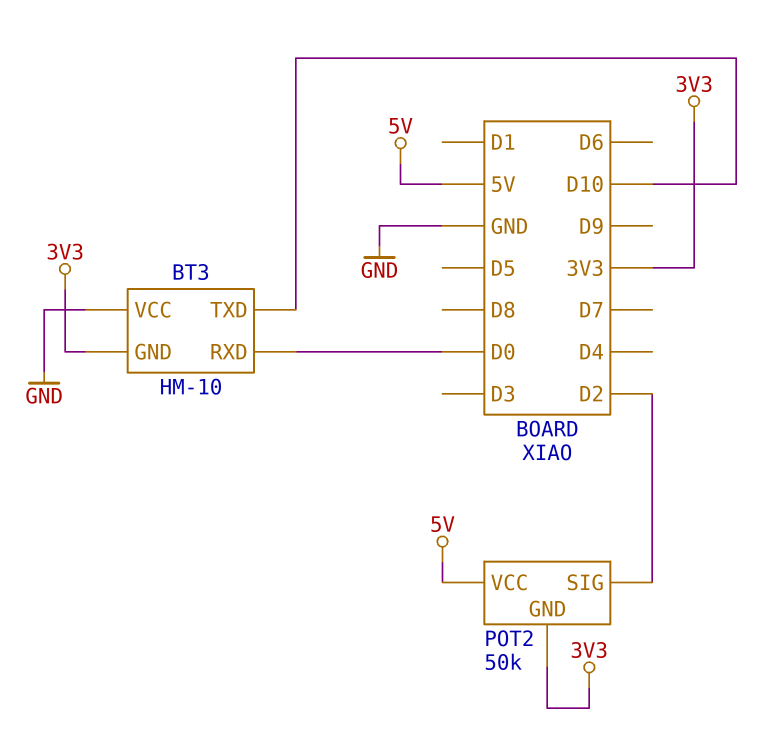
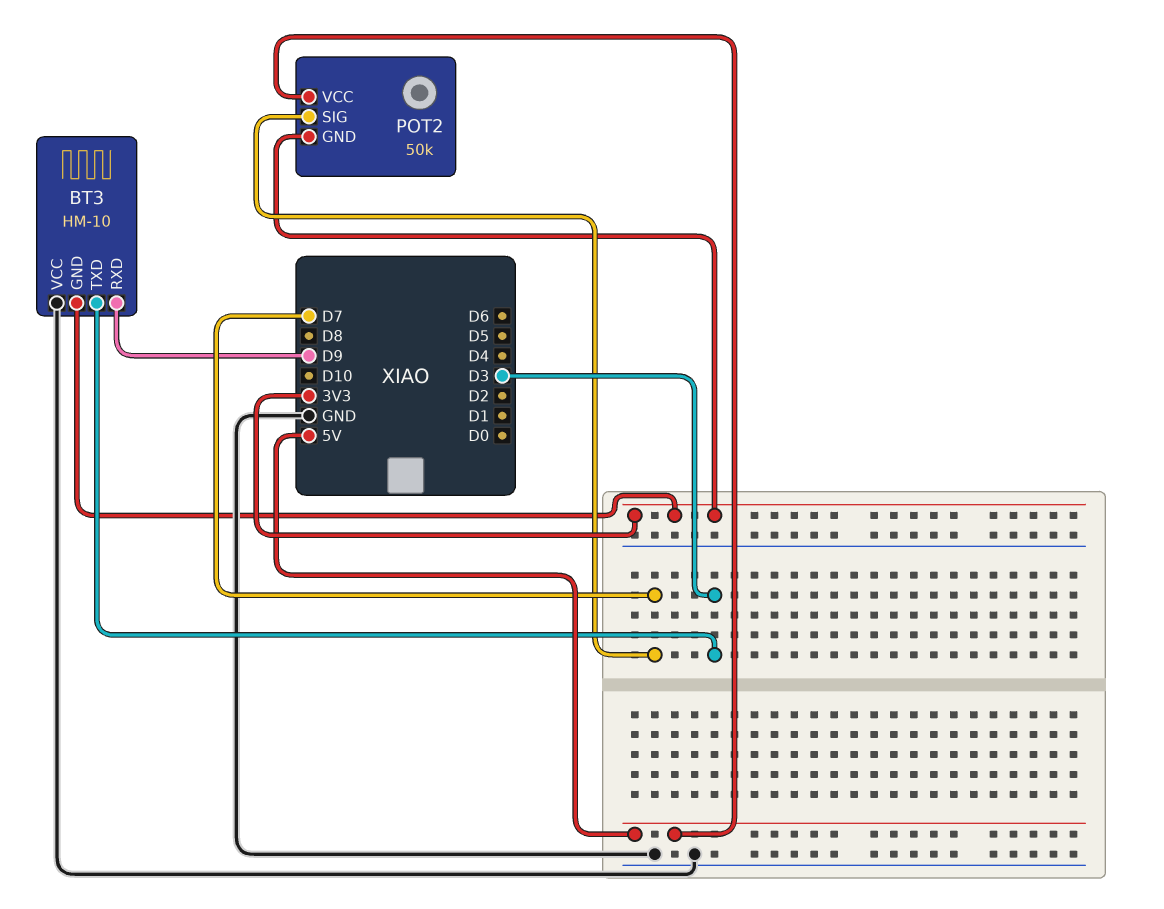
BT3 pin RXD: D0 -> D9
BT3 pin TXD: D10 -> D3
POT2 pin SIG: D2 -> D7

